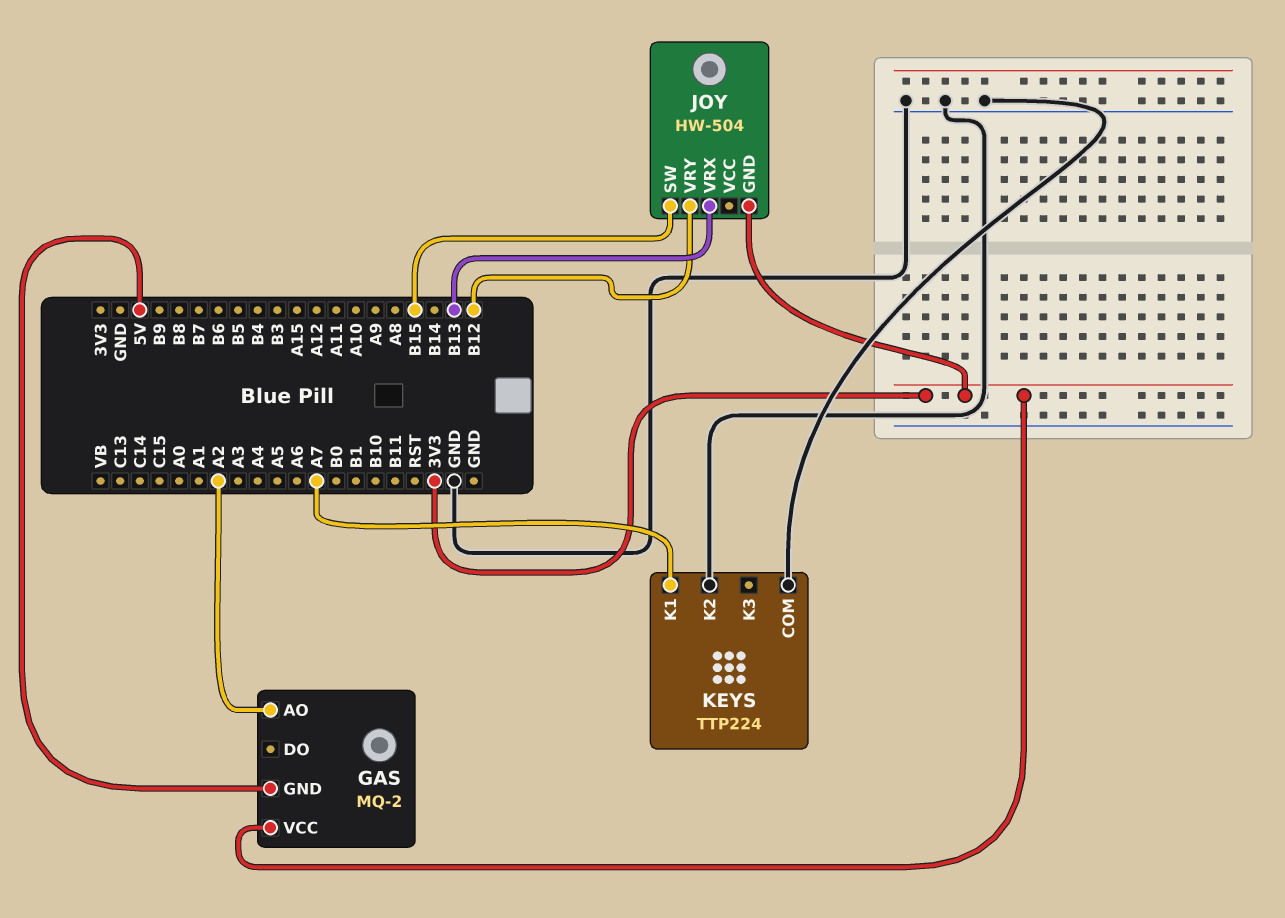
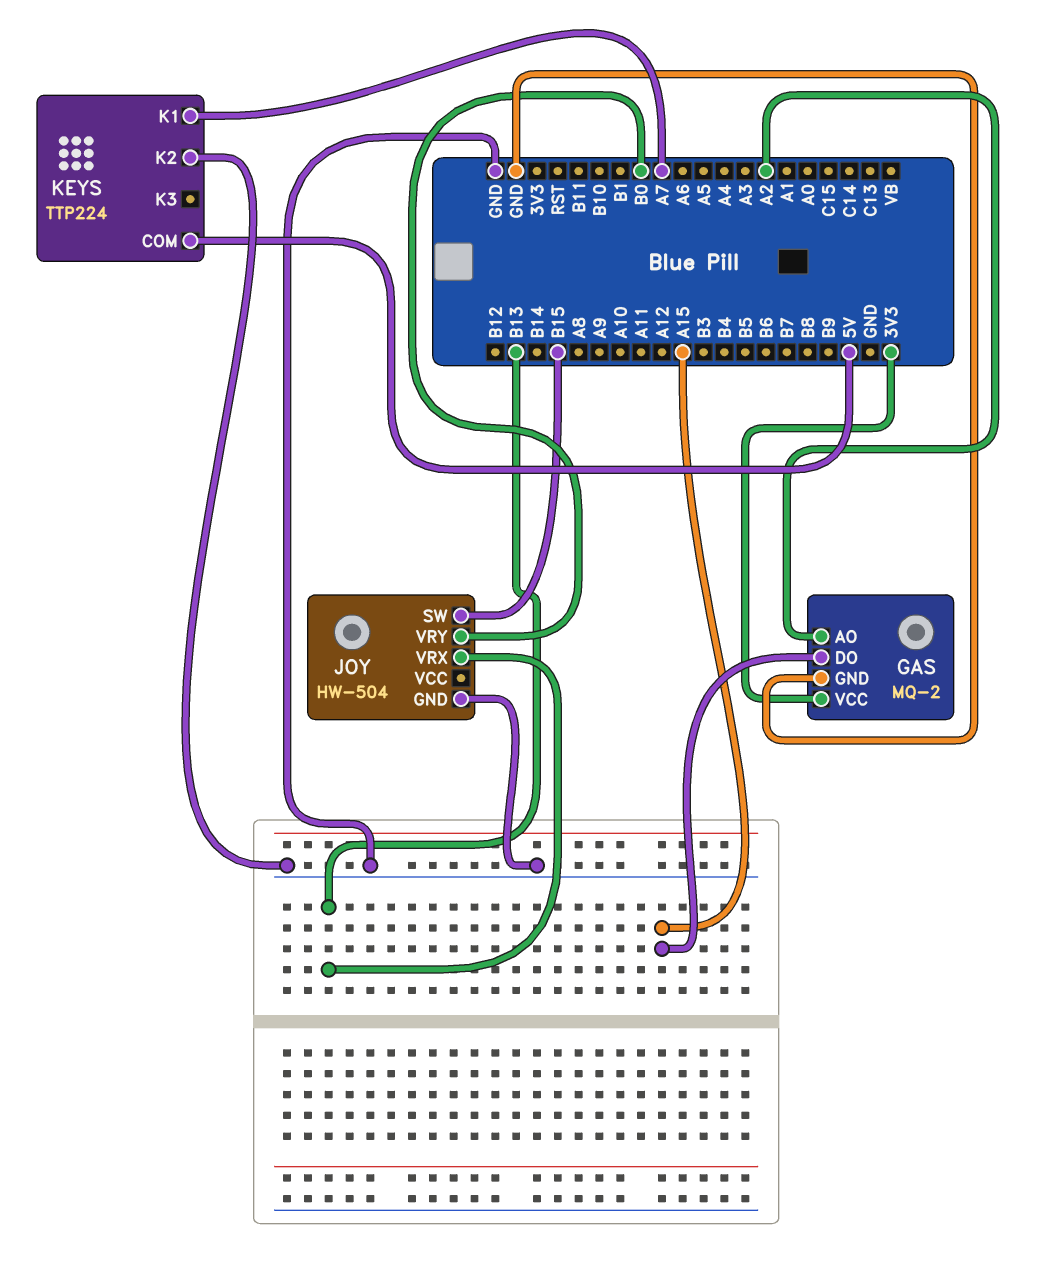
GAS pin DO: none -> A15
GAS pin GND: 5V -> GND
JOY pin GND: 3V3 -> GND
JOY pin VRY: B12 -> B0
KEYS pin COM: GND -> 5V

